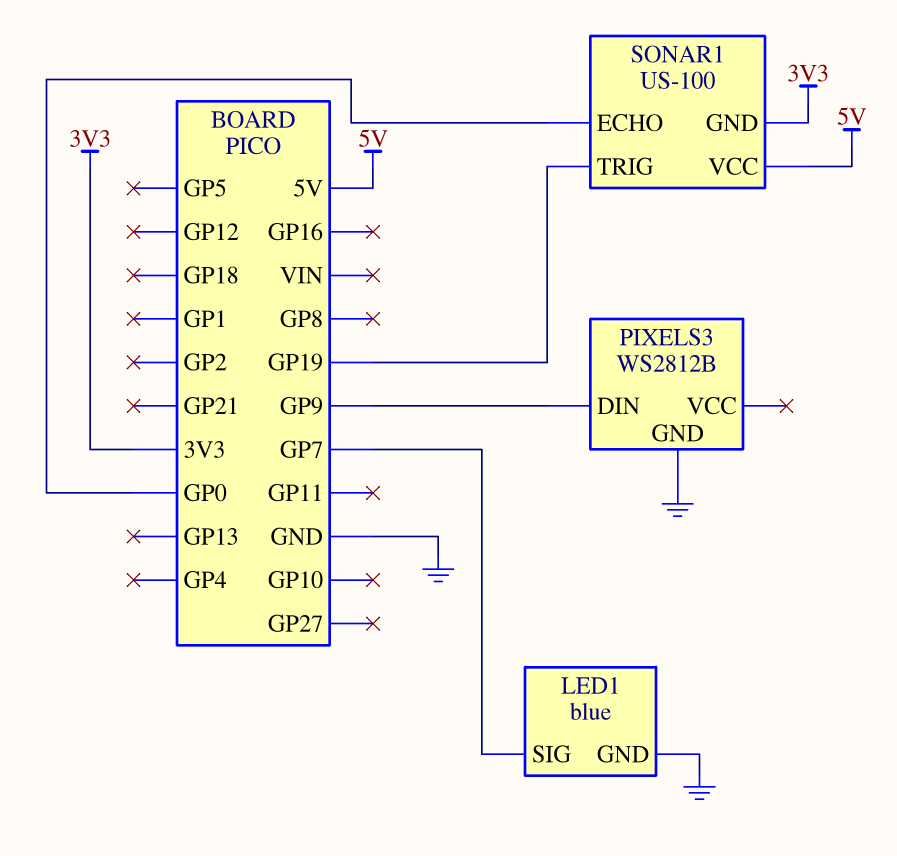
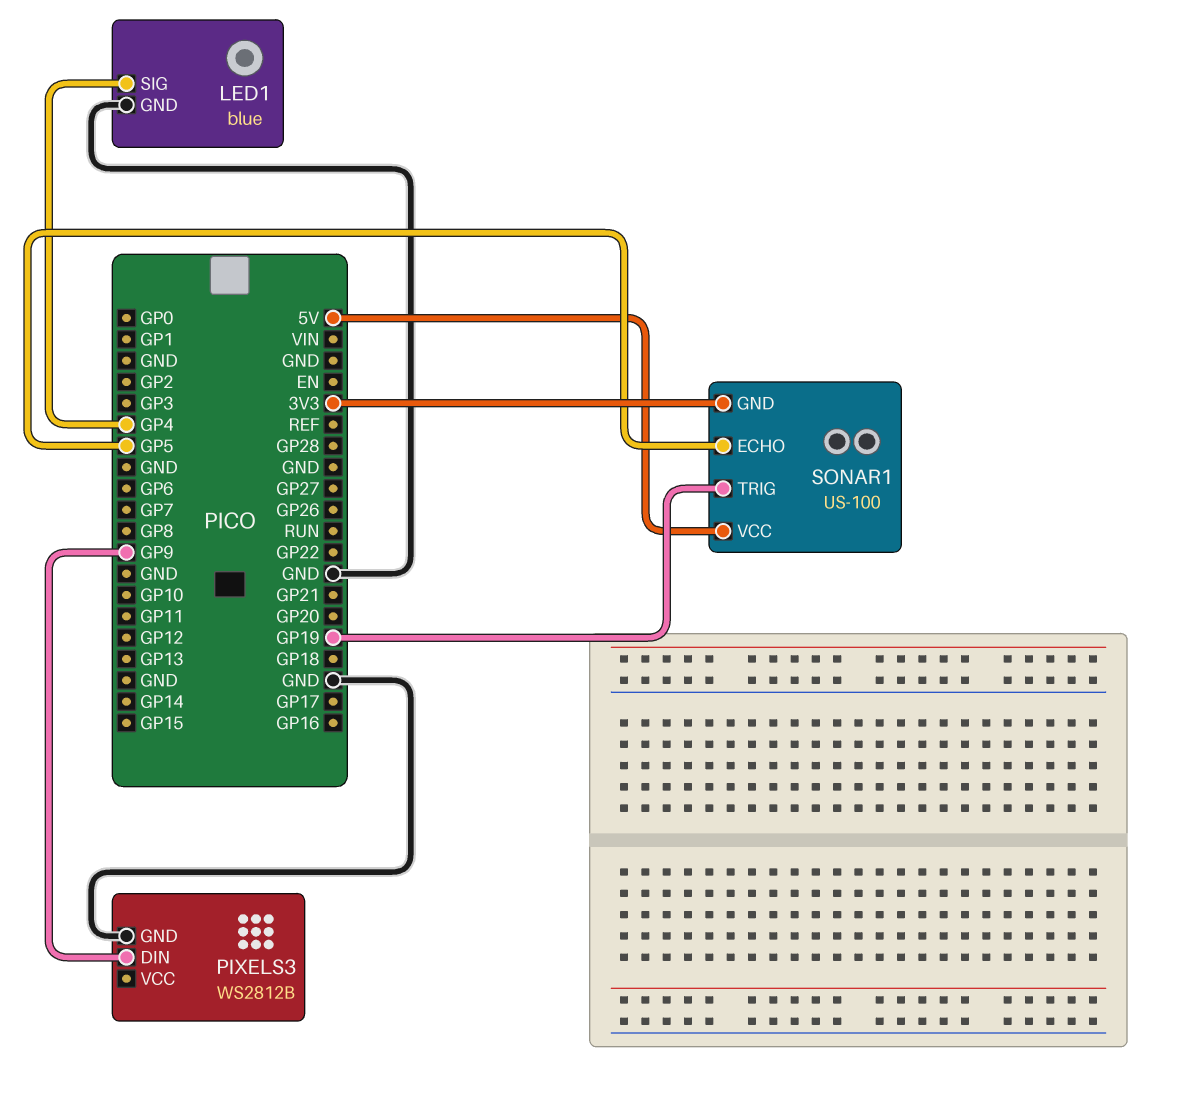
LED1 pin SIG: GP7 -> GP4
SONAR1 pin ECHO: GP0 -> GP5

